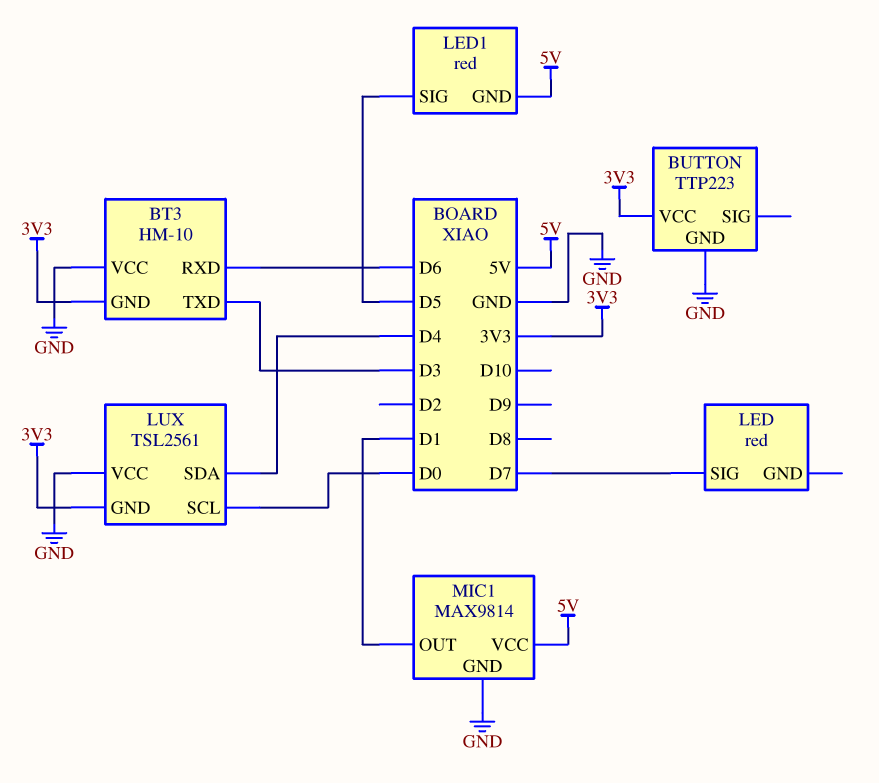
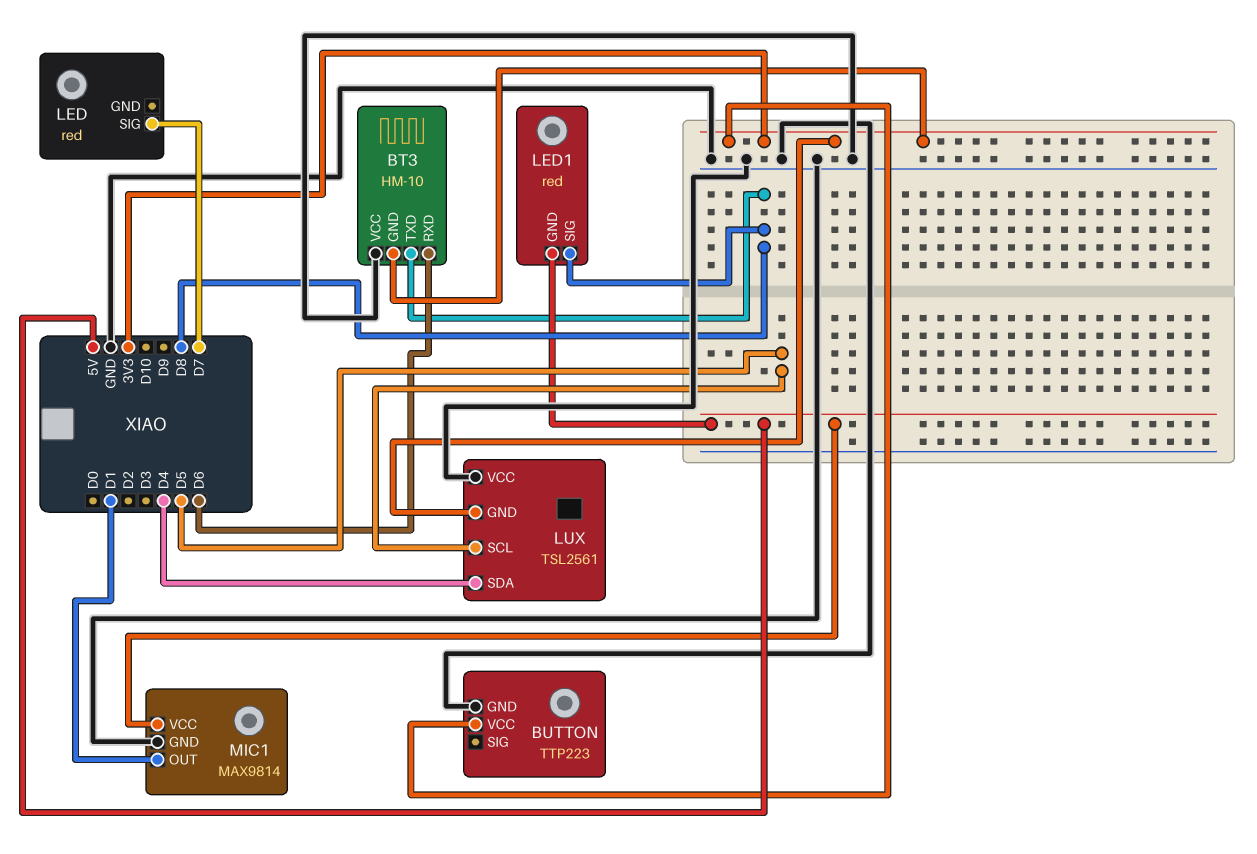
BT3 pin TXD: D3 -> D8
LED1 pin SIG: D5 -> D8
LUX pin SCL: D0 -> D5

